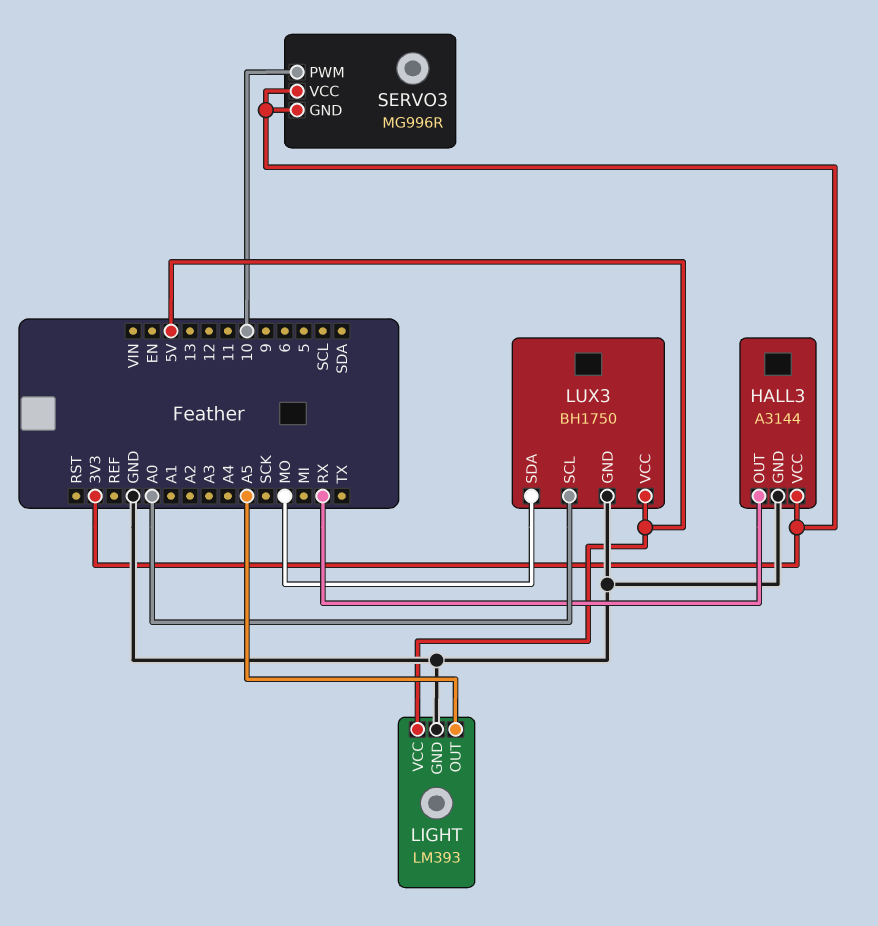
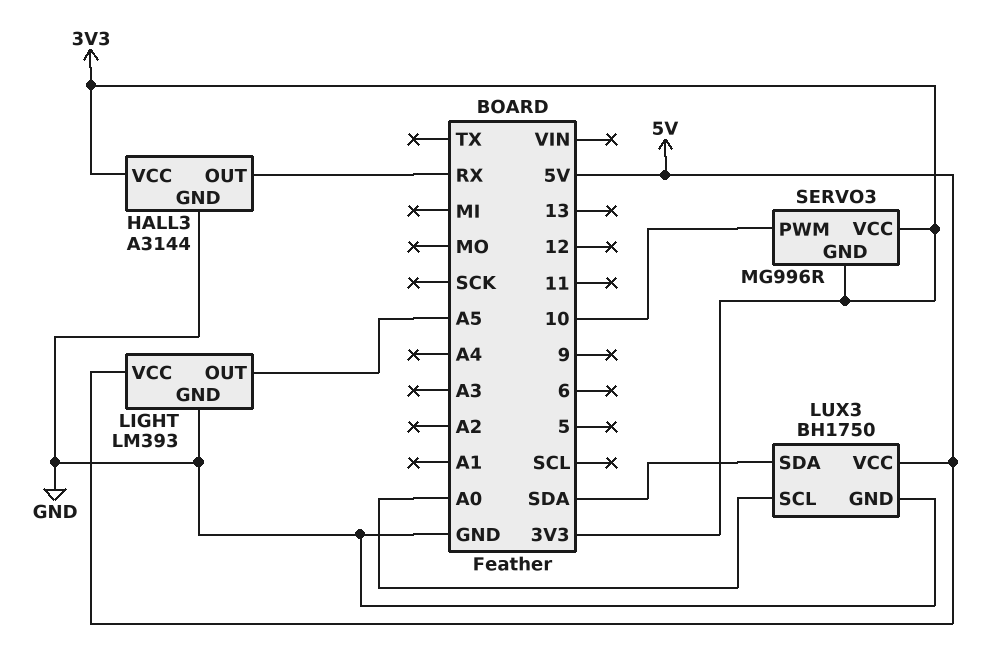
LUX3 pin SDA: MO -> SDA

